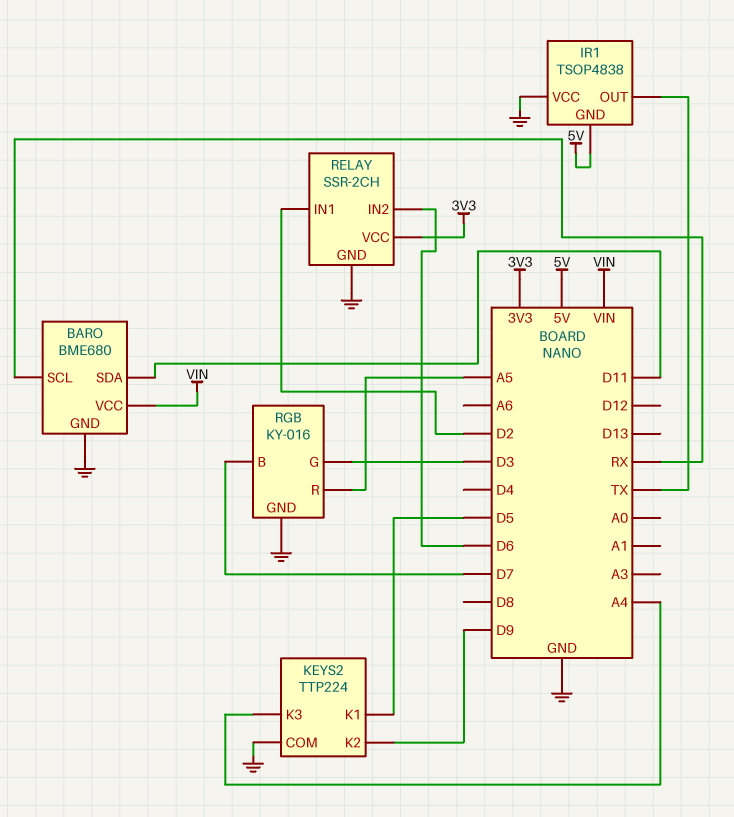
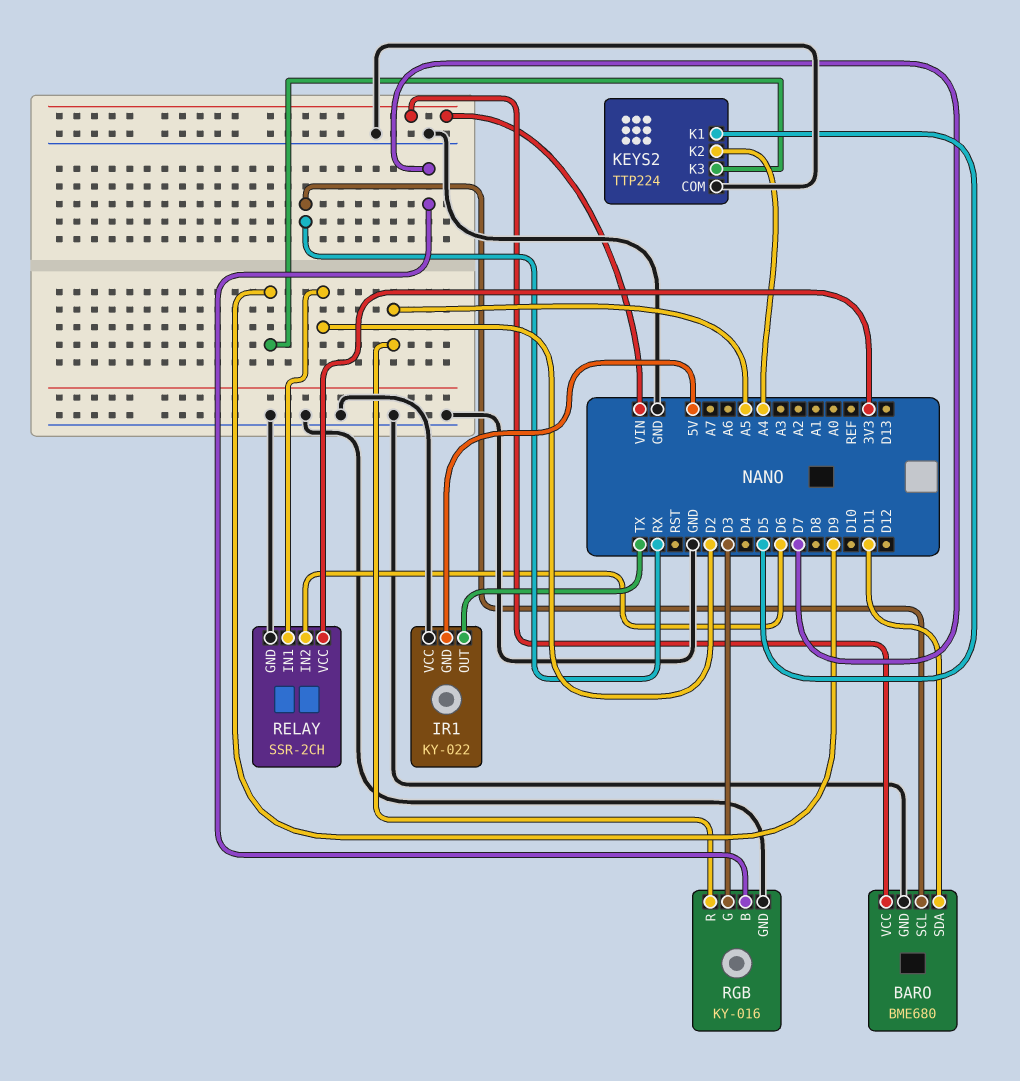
IR1: TSOP4838 -> KY-022
KEYS2 pin K2: D9 -> A4
KEYS2 pin K3: A4 -> D9

